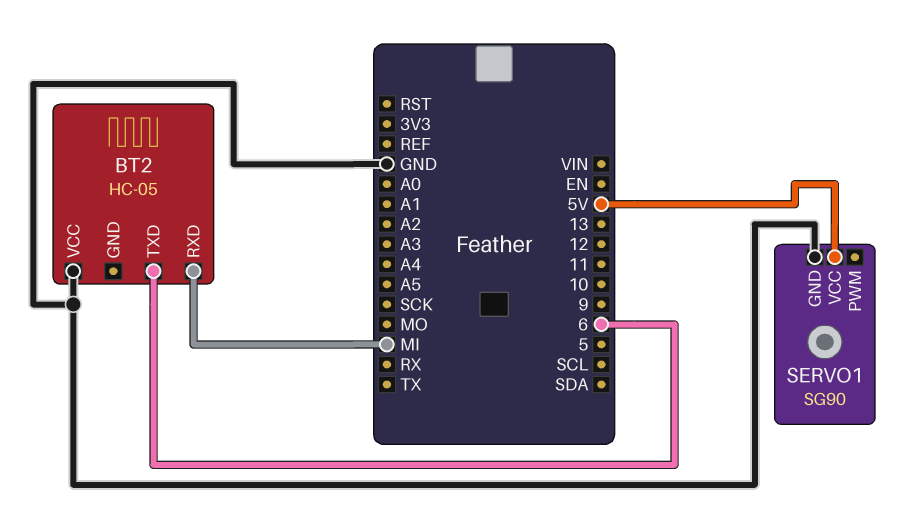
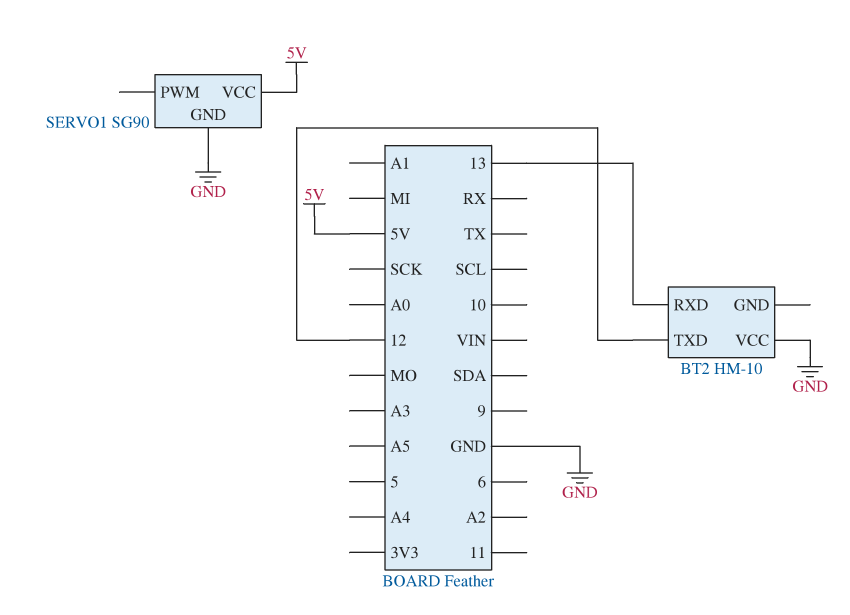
BT2: HC-05 -> HM-10
BT2 pin RXD: MI -> 13
BT2 pin TXD: 6 -> 12

